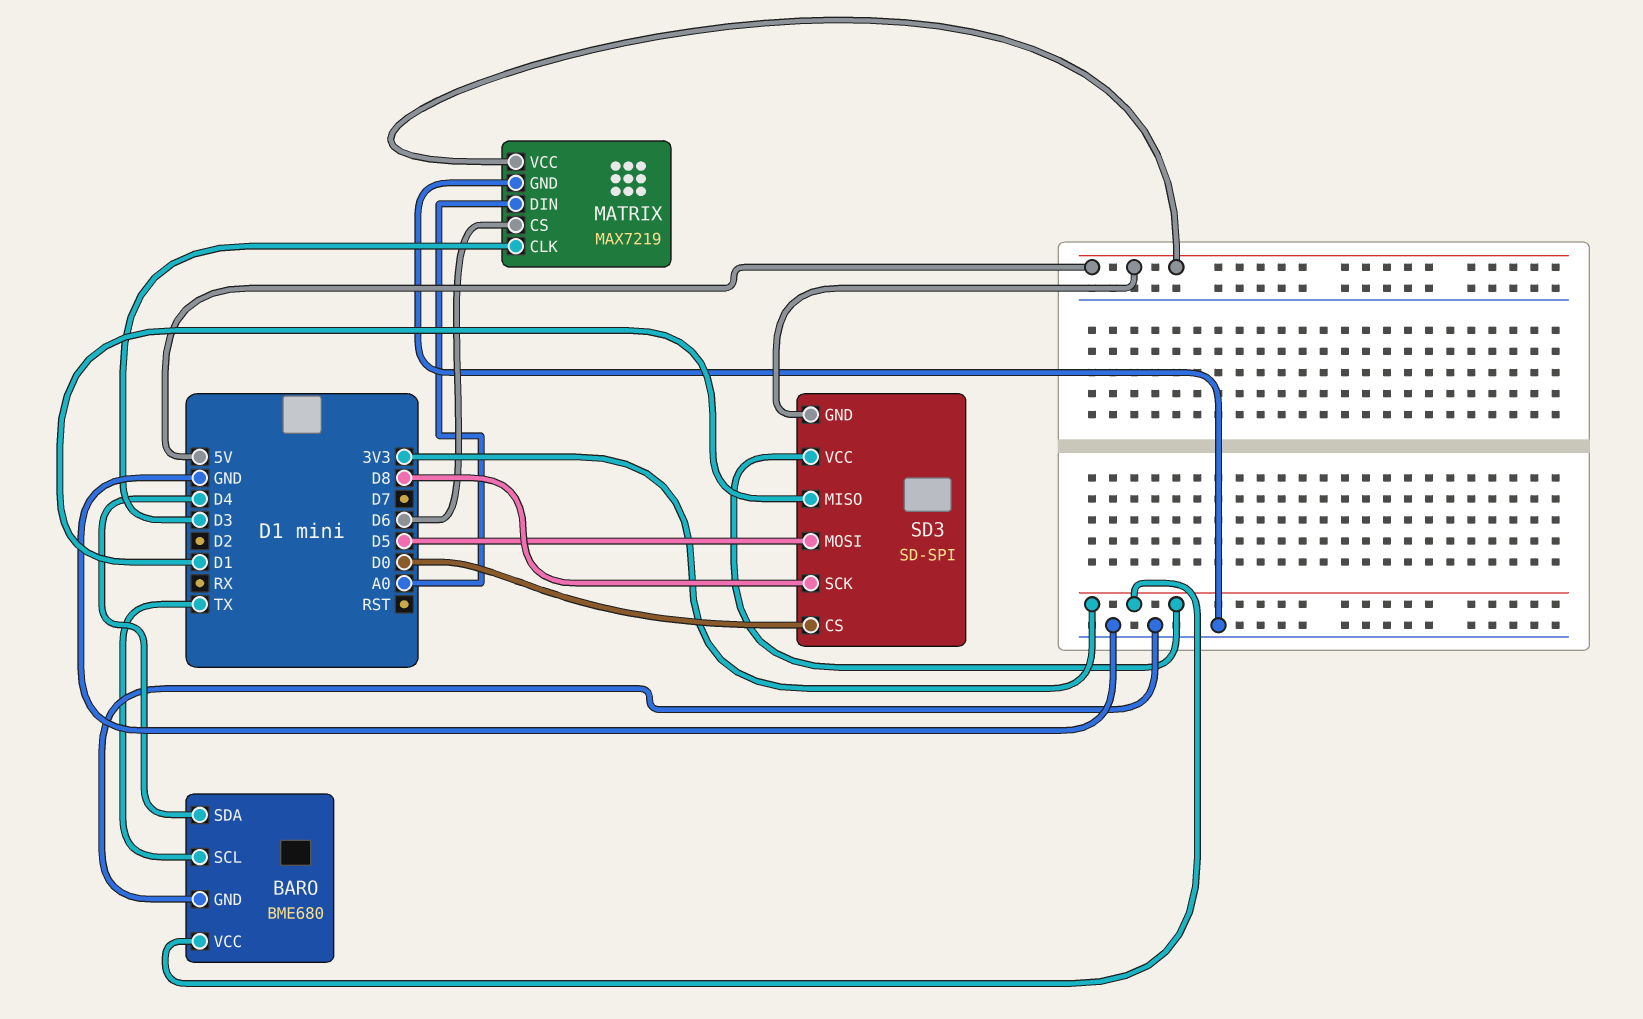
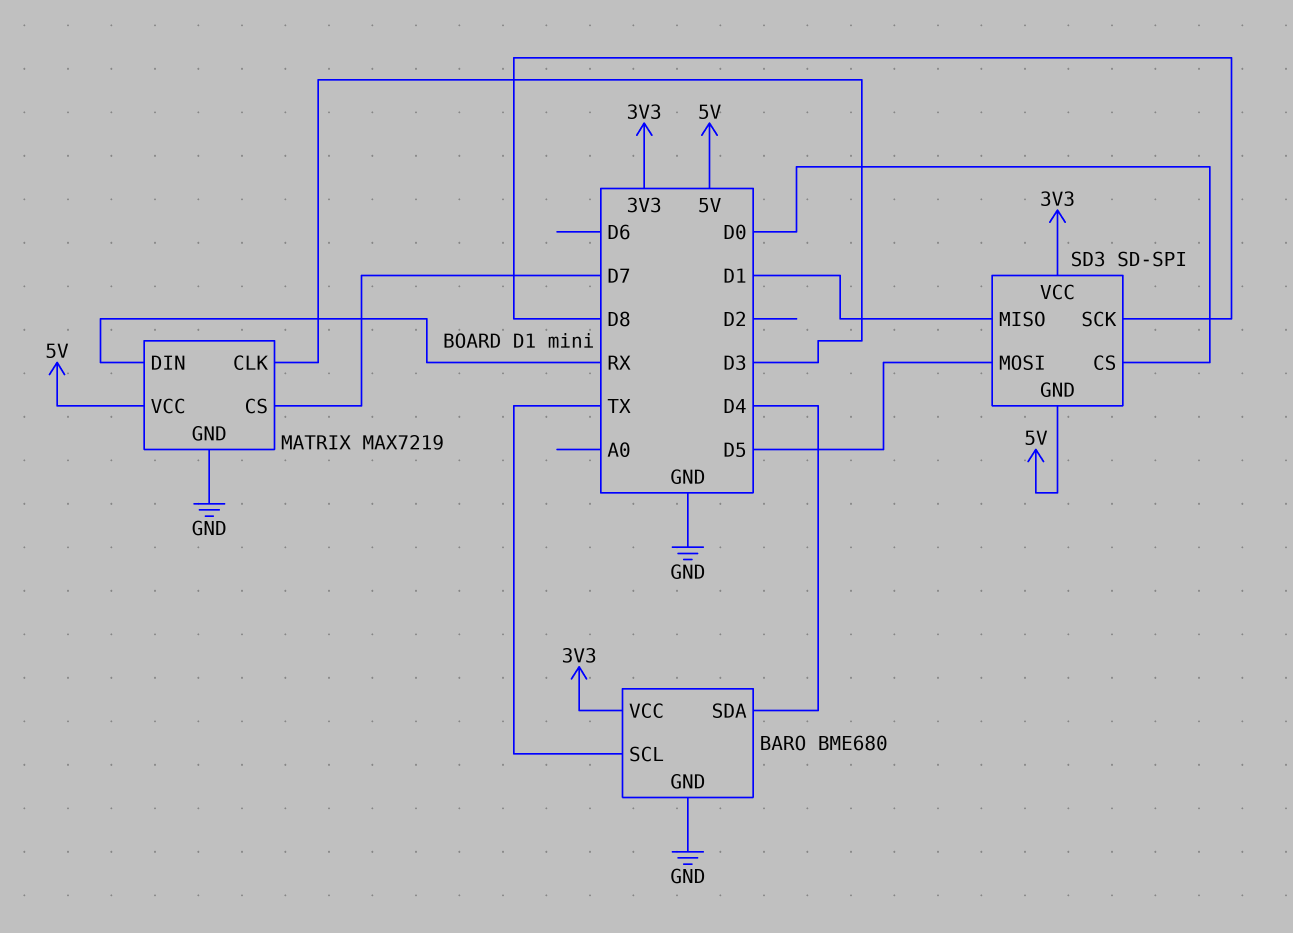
MATRIX pin CS: D6 -> D7
MATRIX pin DIN: A0 -> RX

